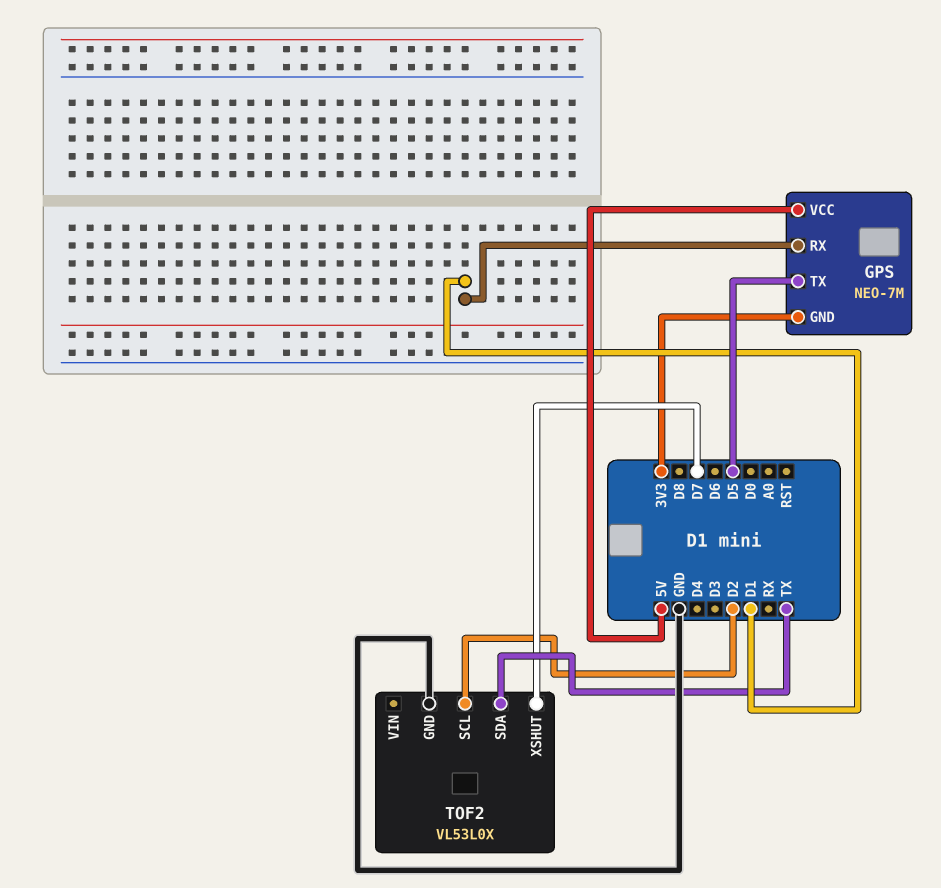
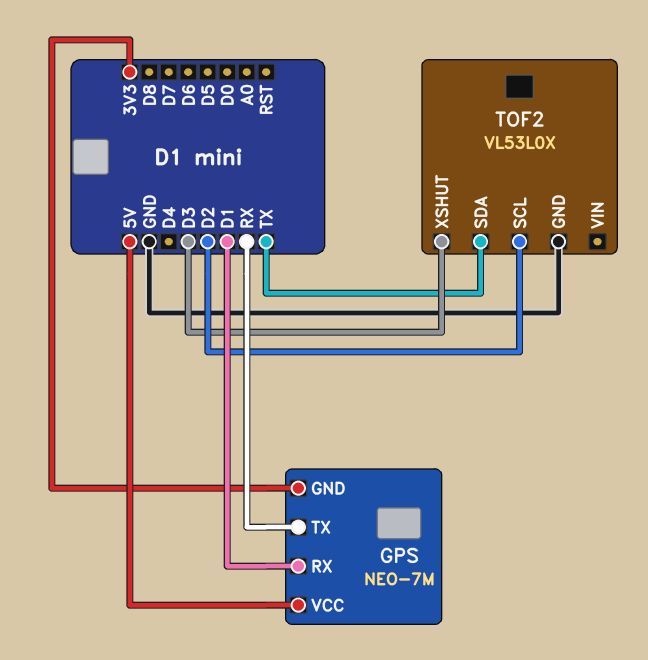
GPS pin TX: D5 -> RX
TOF2 pin XSHUT: D7 -> D3

